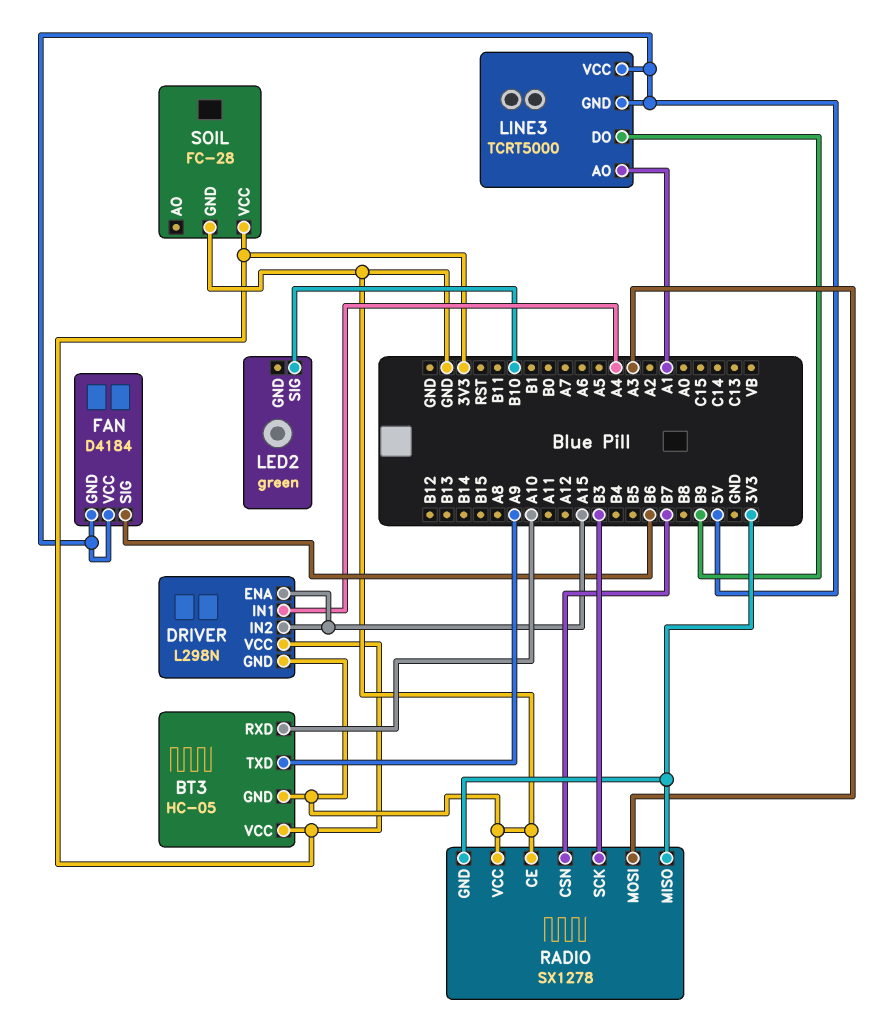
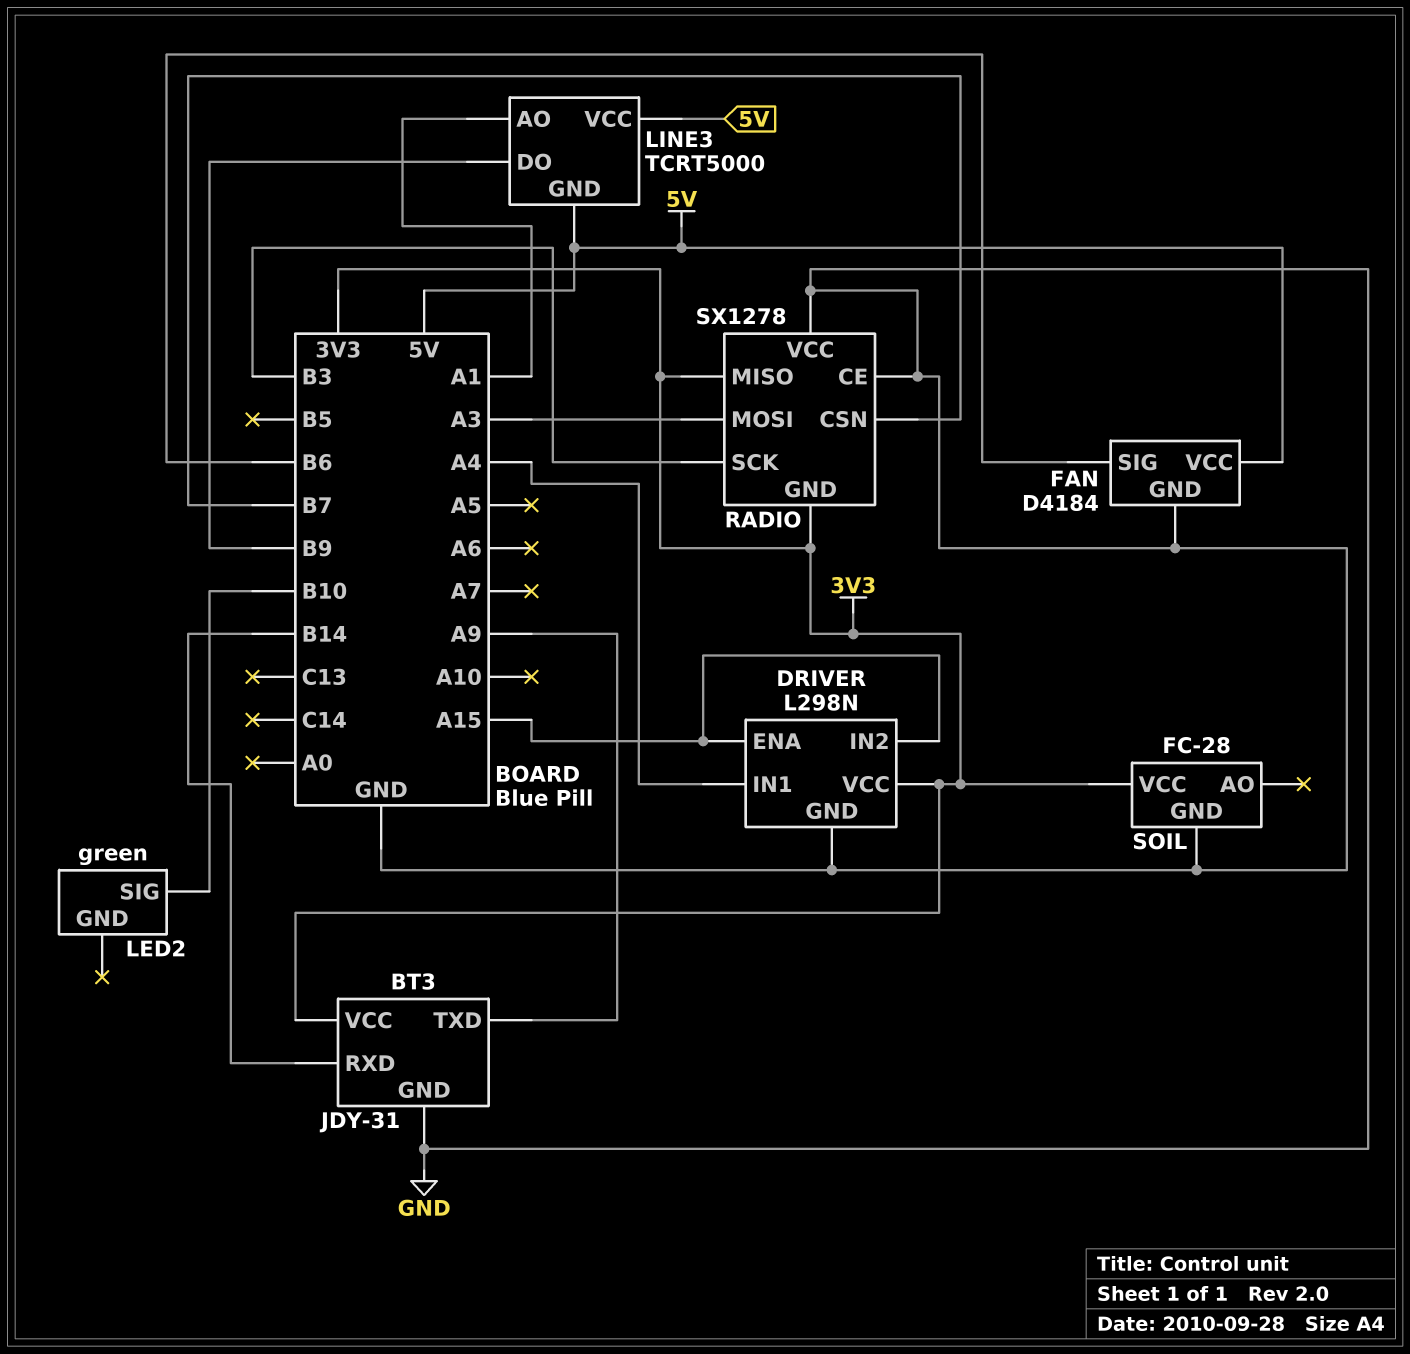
BT3: HC-05 -> JDY-31
BT3 pin RXD: A10 -> B14
FAN pin GND: 5V -> GND

